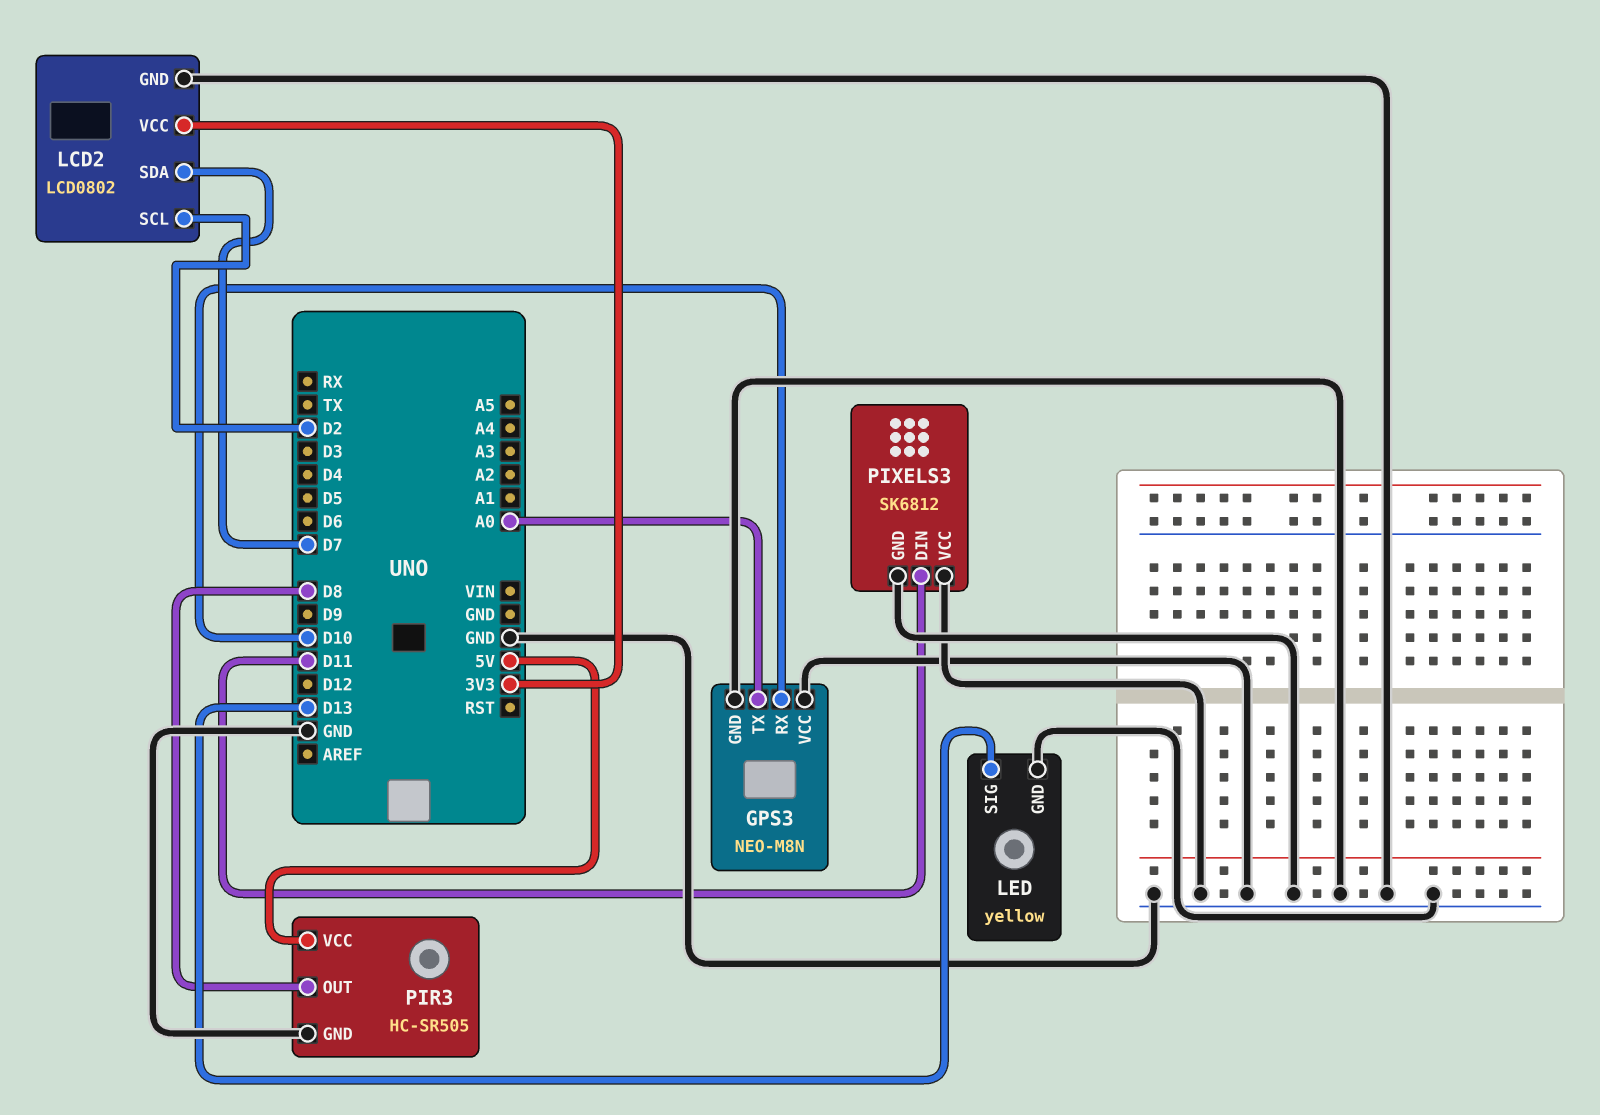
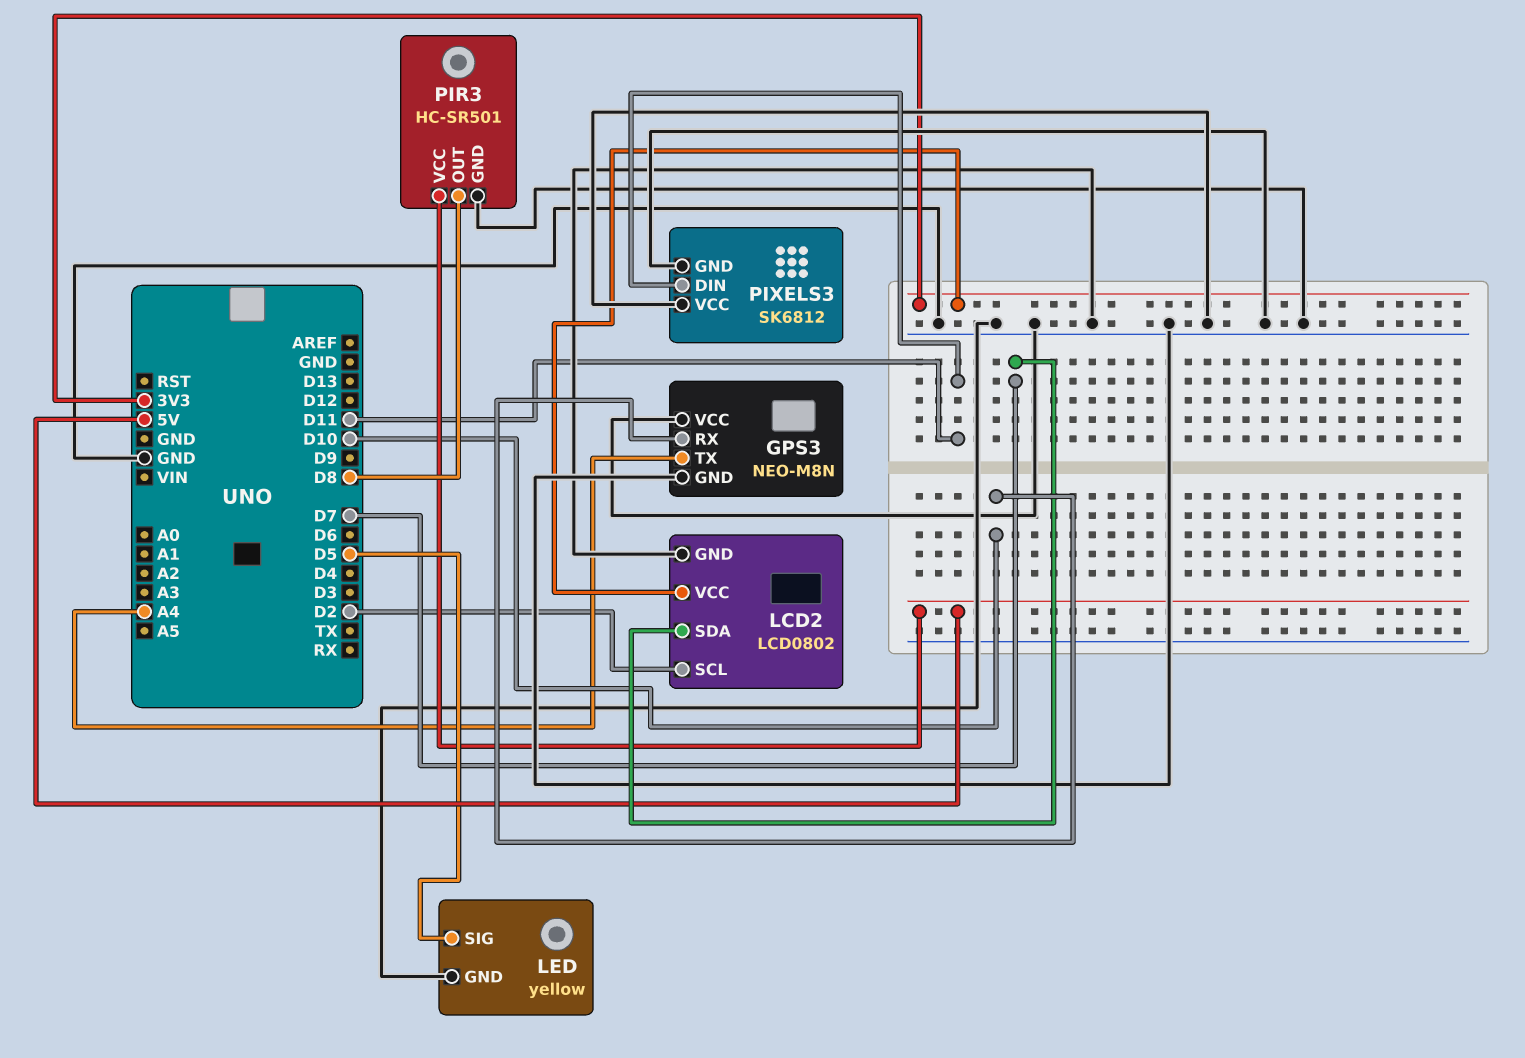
GPS3 pin TX: A0 -> A4
LED pin SIG: D13 -> D5
PIR3: HC-SR505 -> HC-SR501

